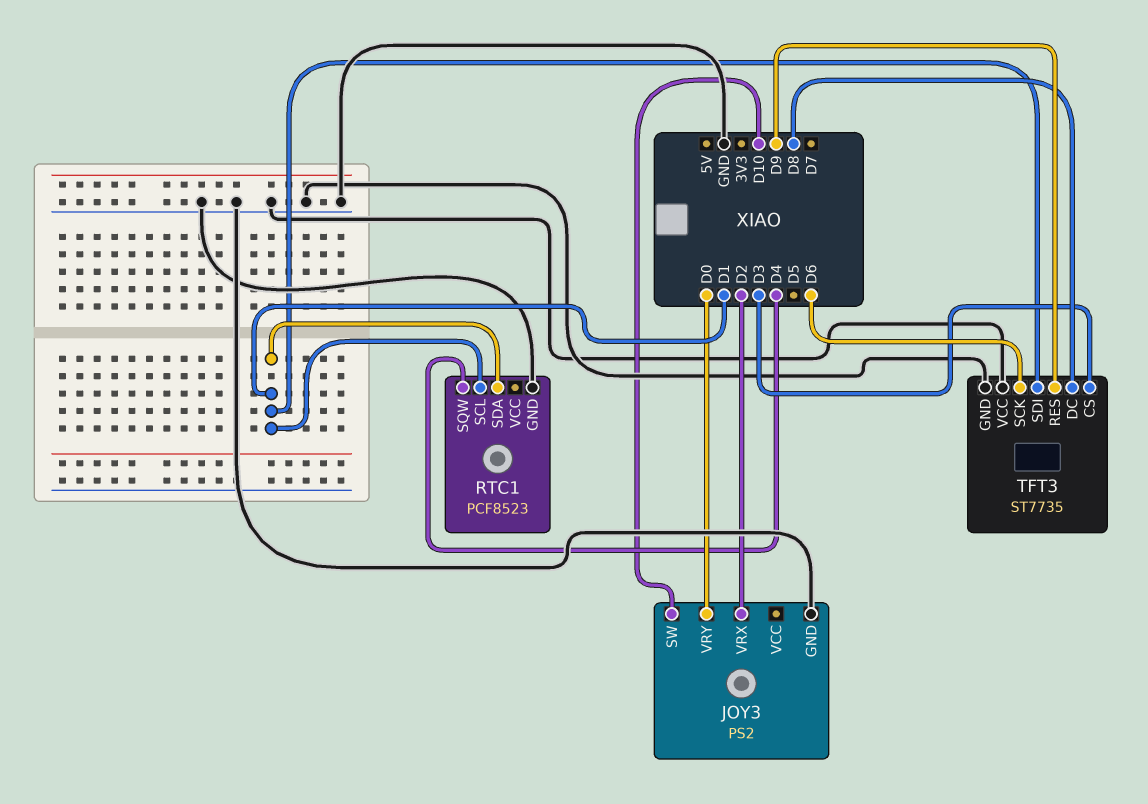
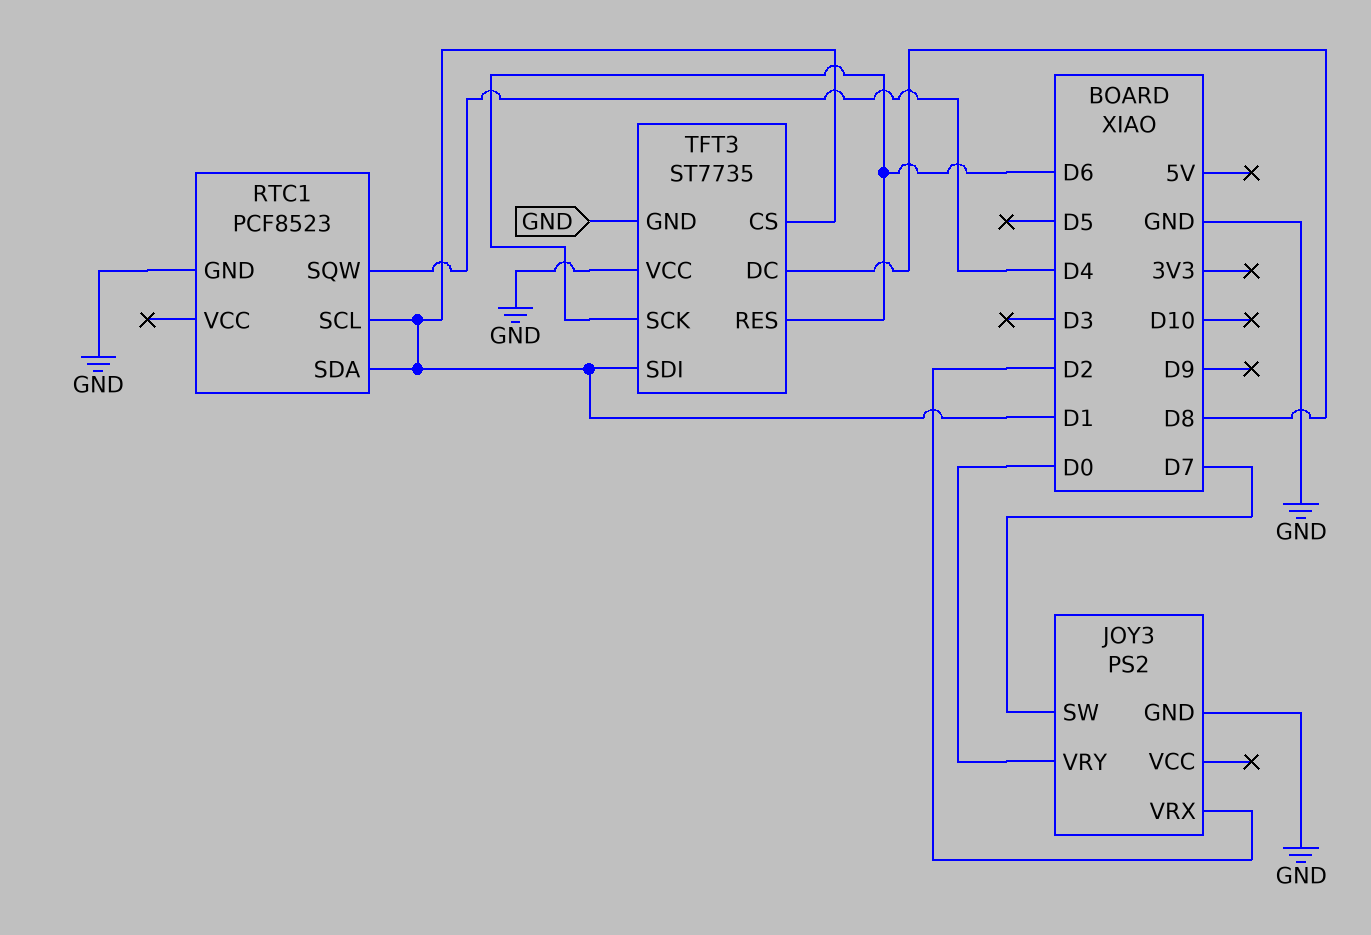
JOY3 pin SW: D10 -> D7
TFT3 pin CS: D3 -> D1
TFT3 pin RES: D9 -> D6

